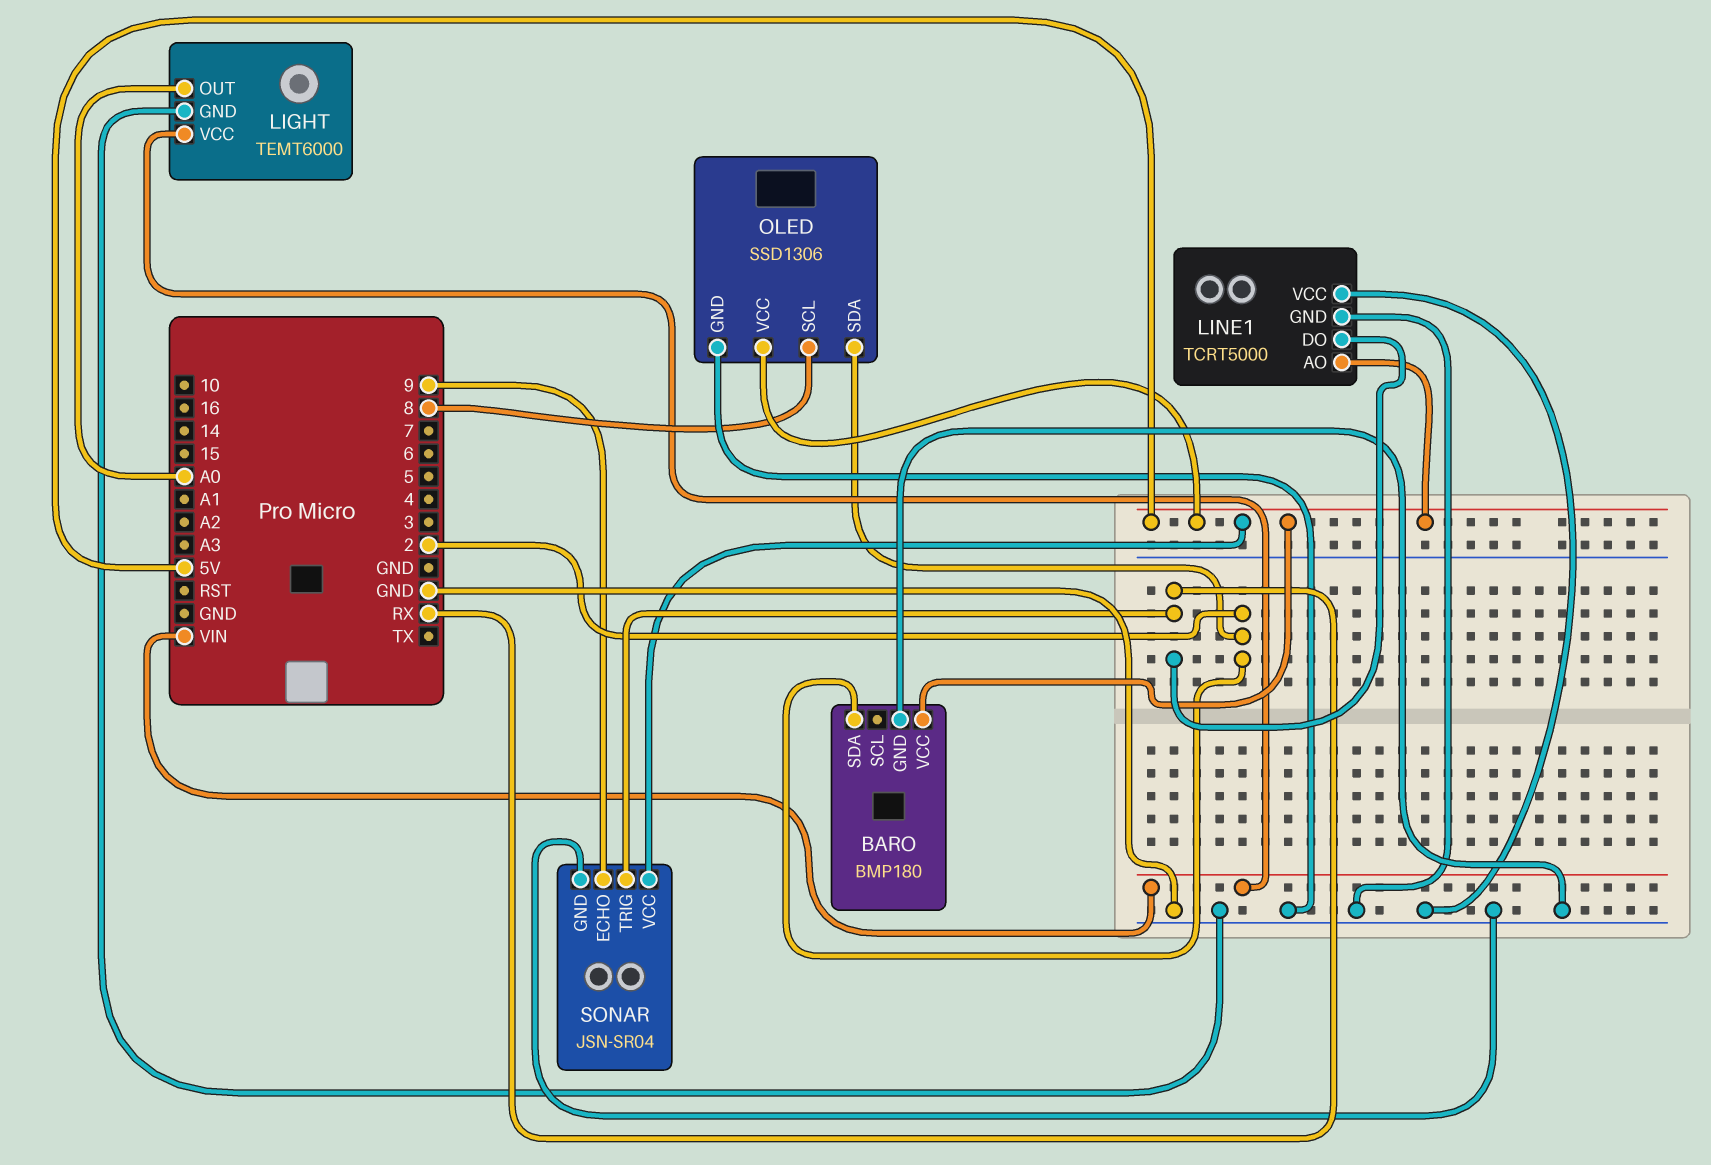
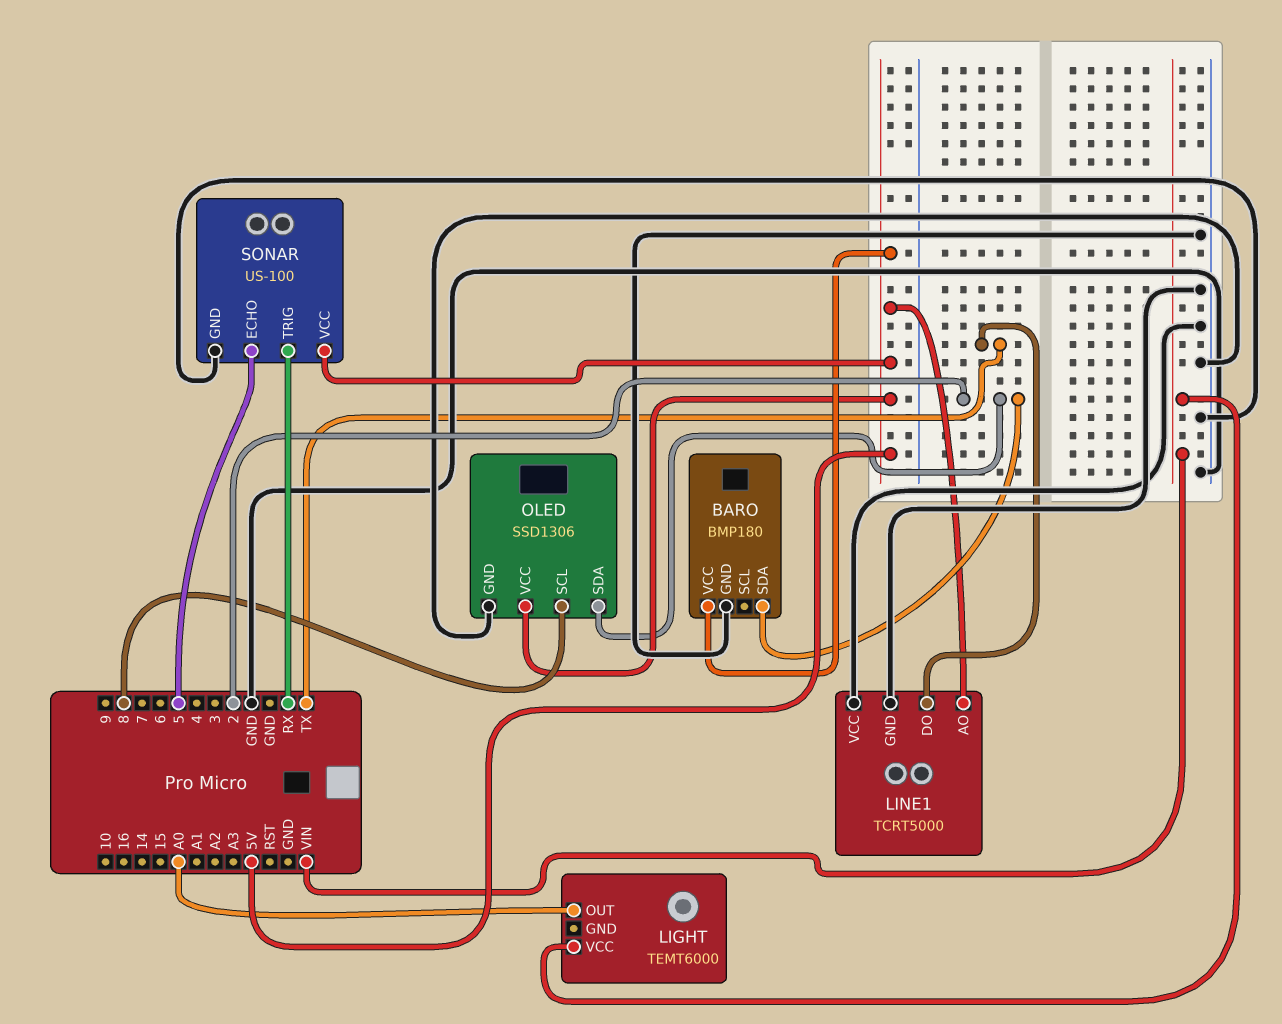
LIGHT pin GND: GND -> none
LINE1 pin DO: RX -> TX
SONAR: JSN-SR04 -> US-100
SONAR pin ECHO: 9 -> 5

